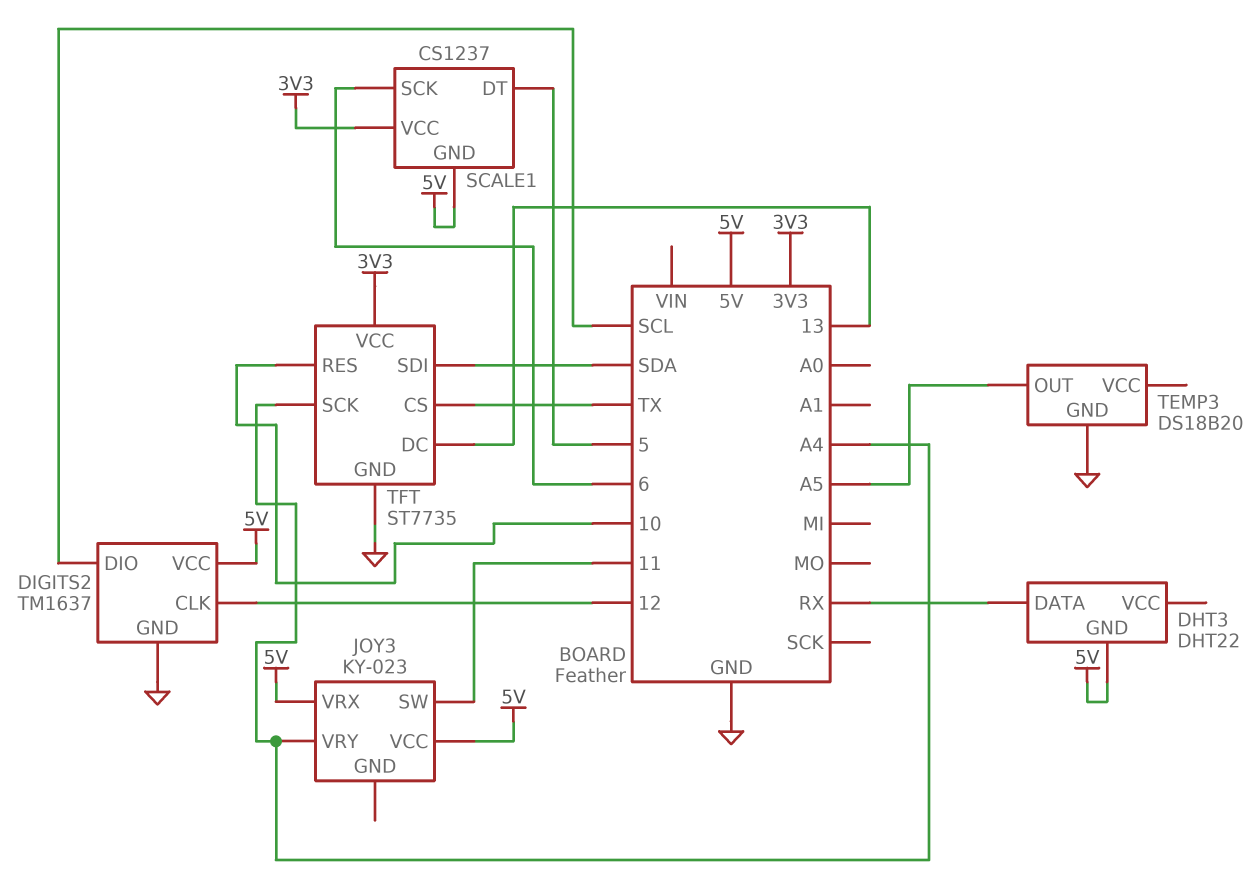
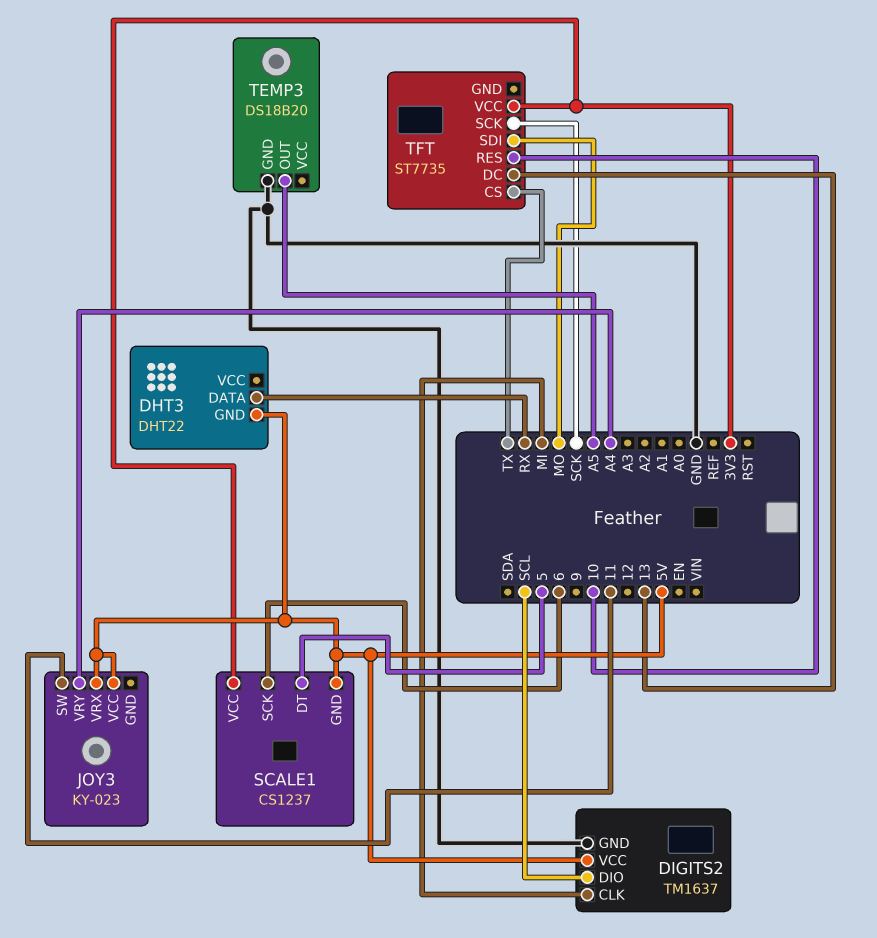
DIGITS2 pin CLK: 12 -> MI
TFT pin GND: GND -> none
TFT pin SCK: A4 -> SCK
TFT pin SDI: SDA -> MO

